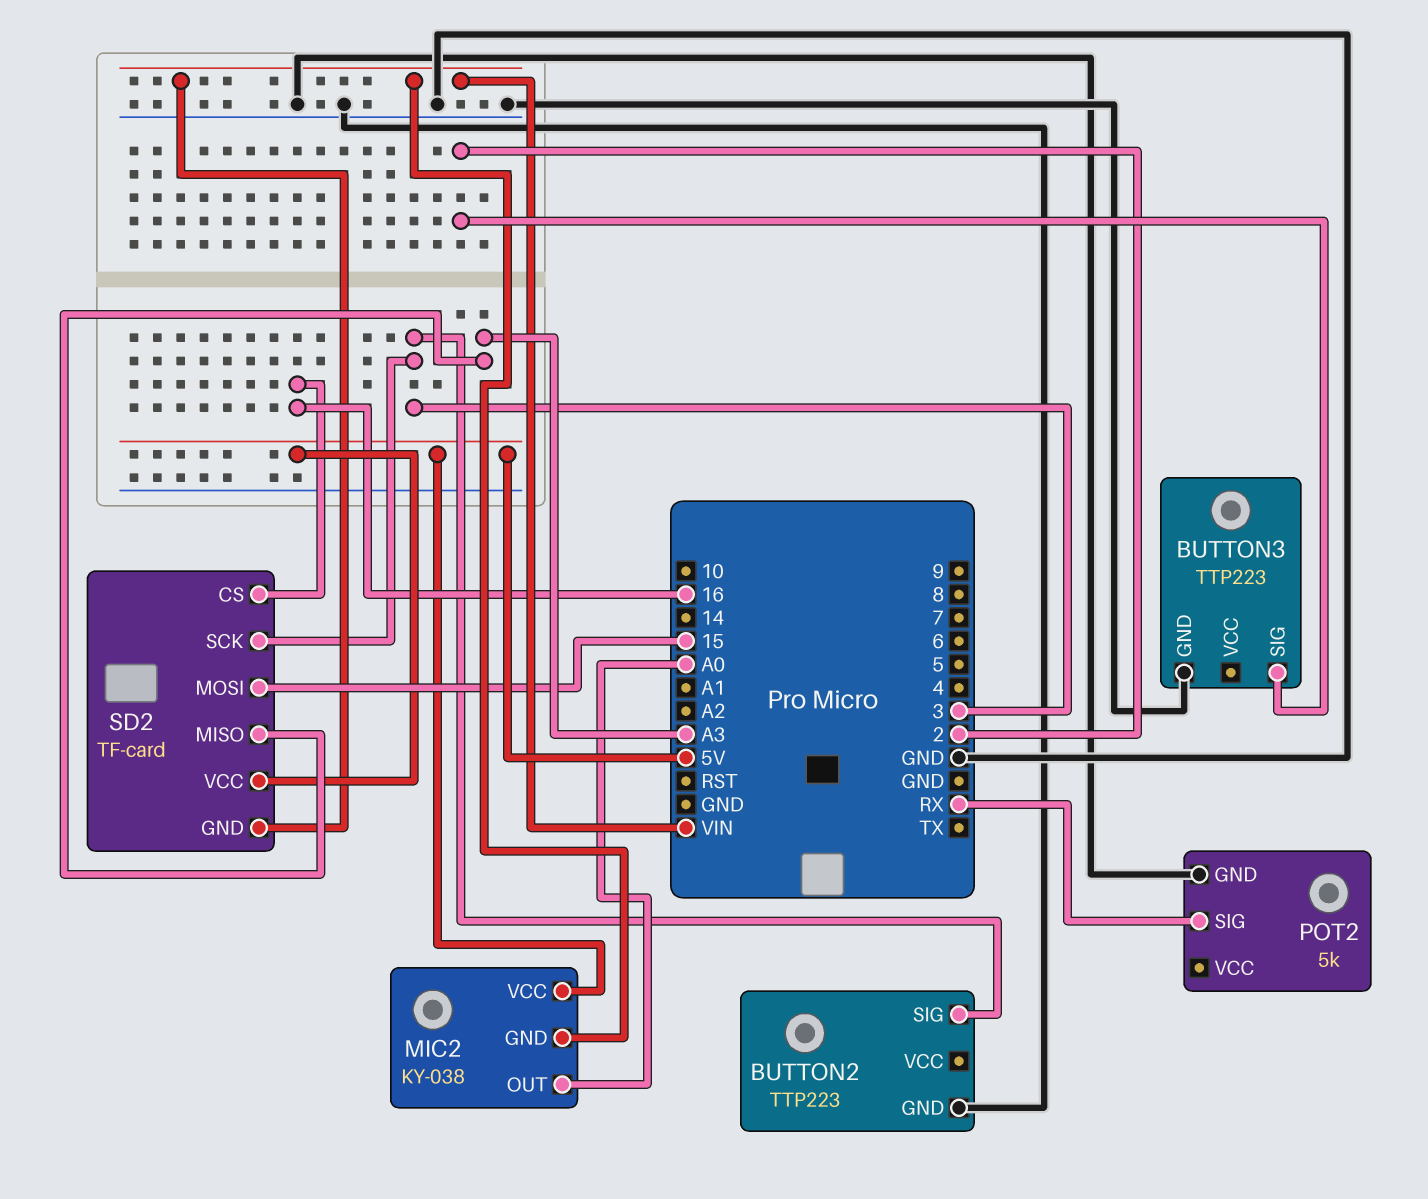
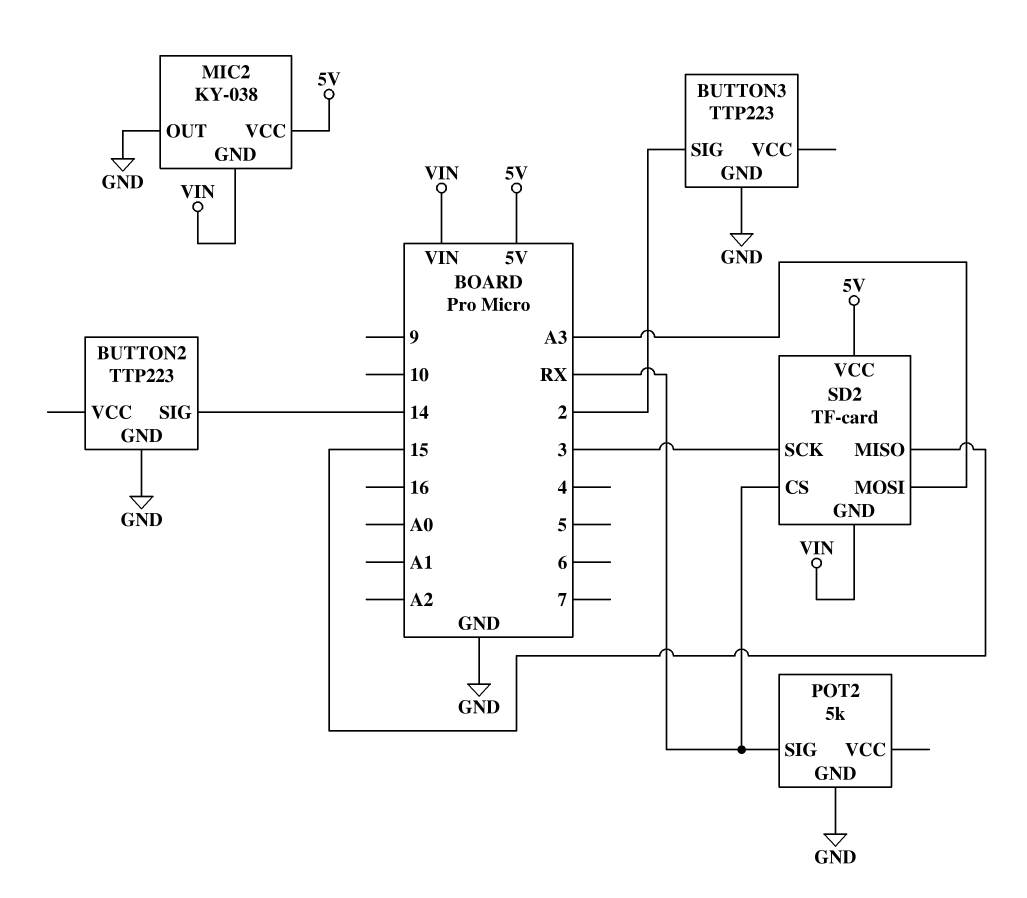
BUTTON2 pin SIG: 3 -> 14
MIC2 pin OUT: A0 -> GND
SD2 pin CS: 16 -> RX
SD2 pin MISO: A3 -> 15
SD2 pin MOSI: 15 -> A3

